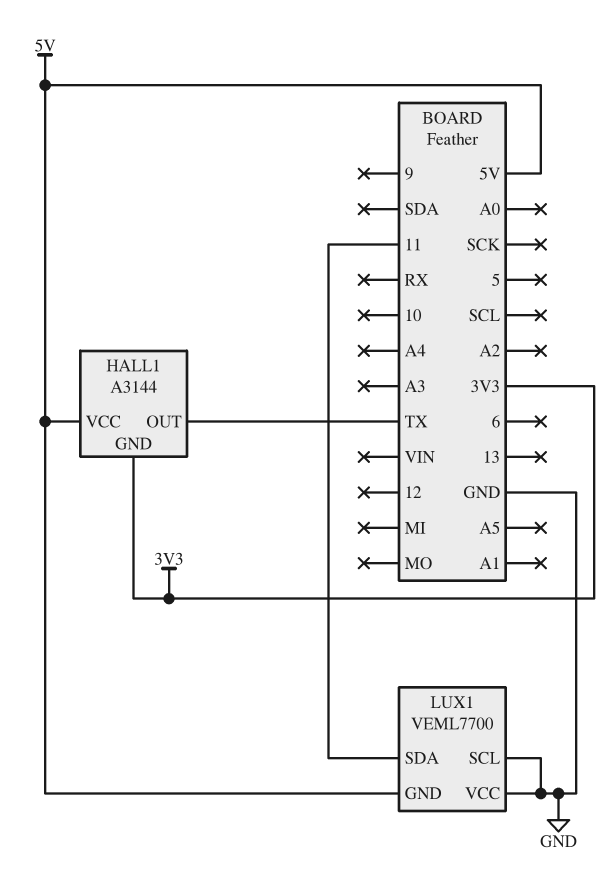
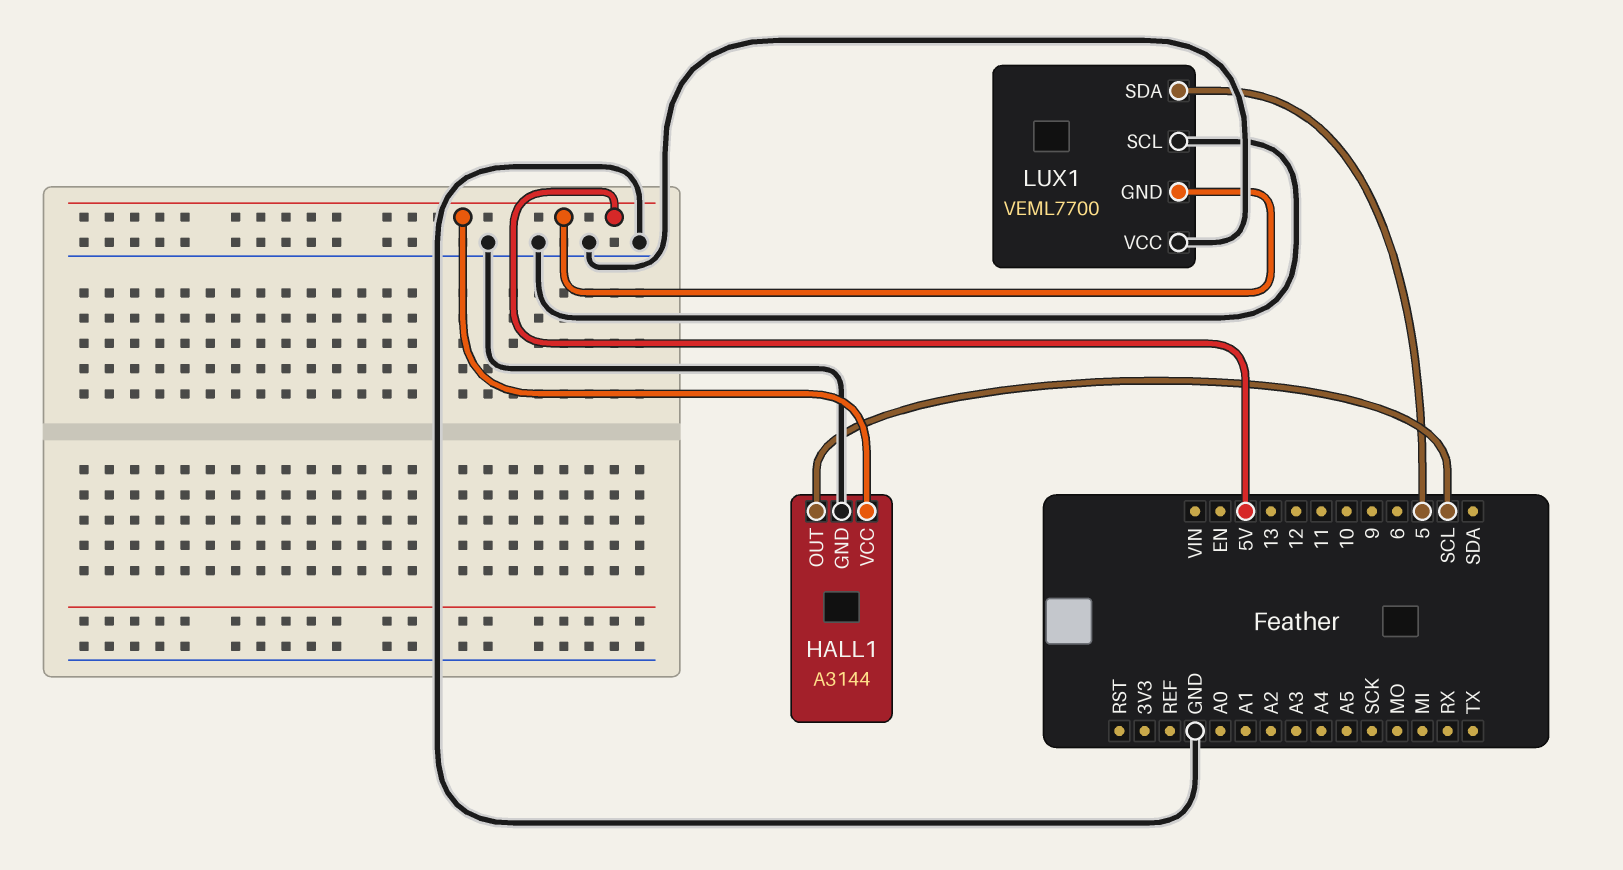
HALL1 pin GND: 3V3 -> GND
HALL1 pin OUT: TX -> SCL
LUX1 pin SDA: 11 -> 5

